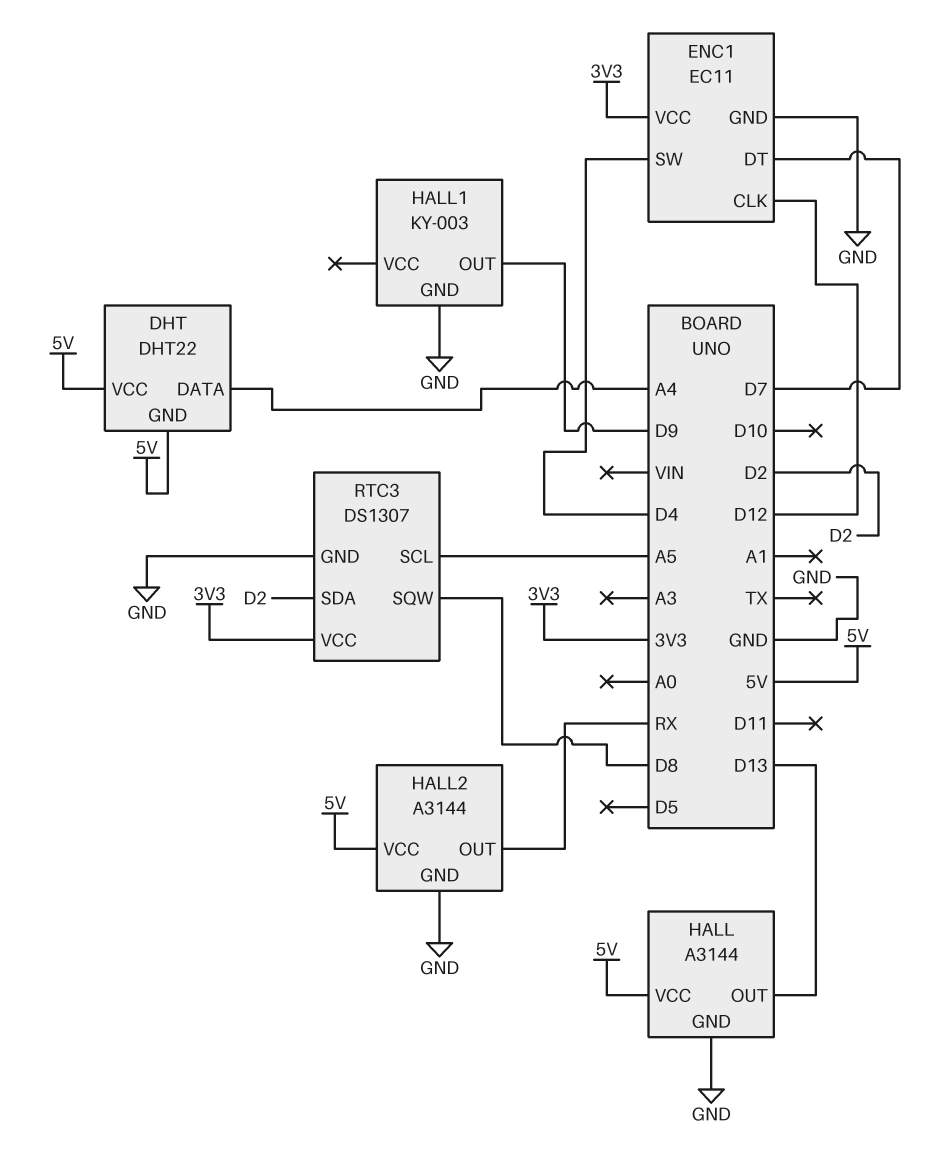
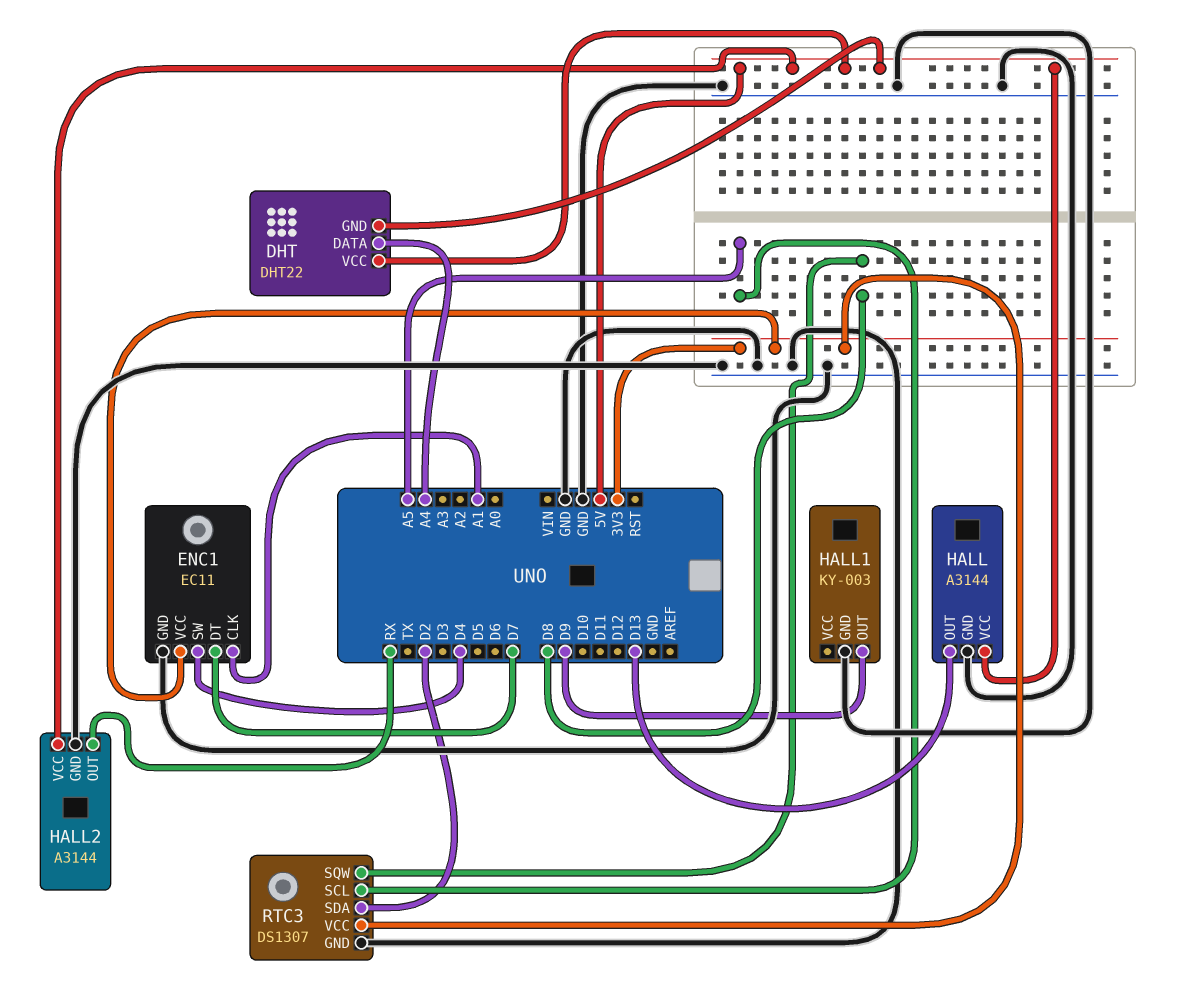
ENC1 pin CLK: D12 -> A1

